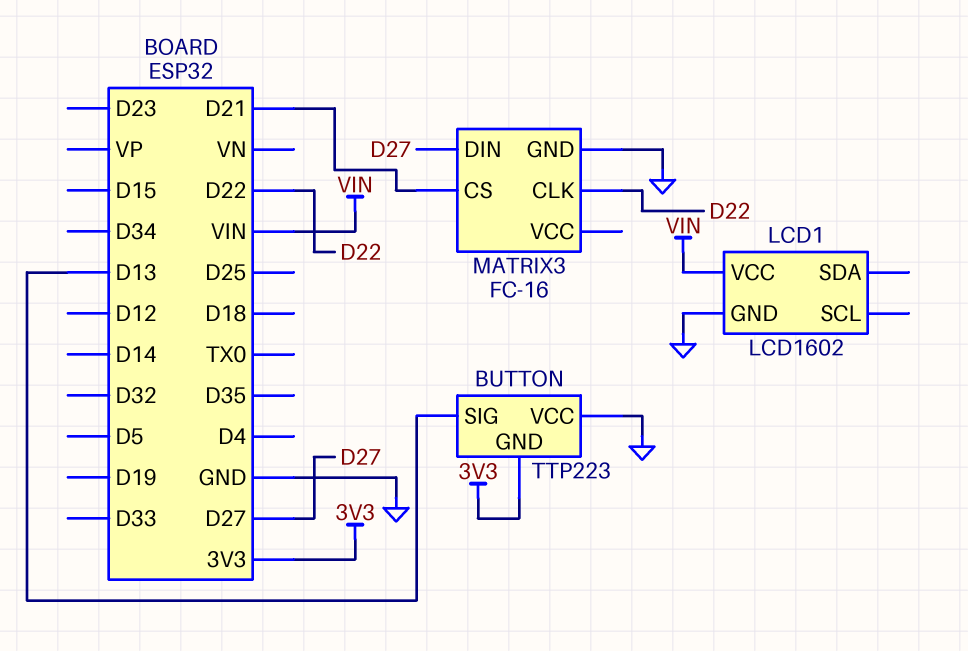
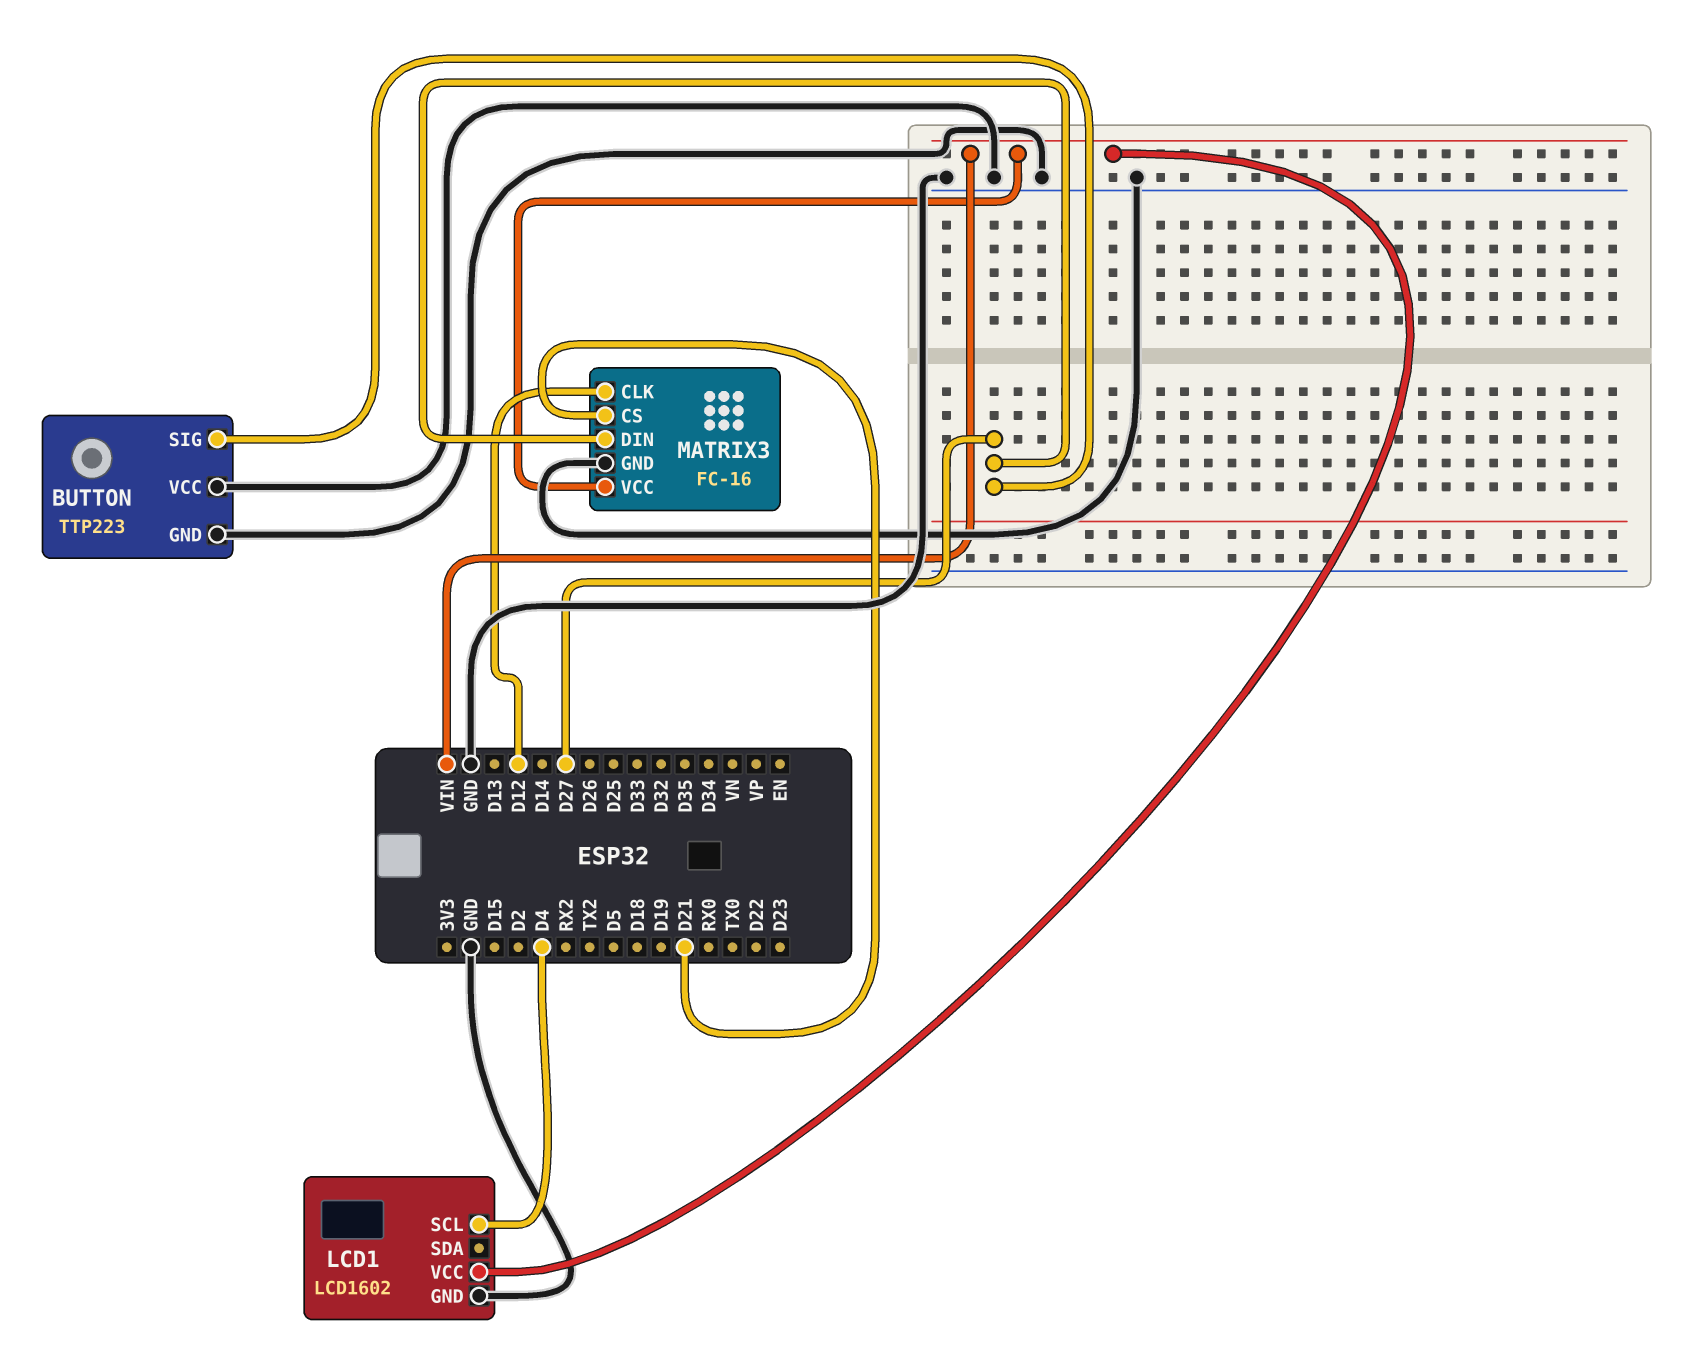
BUTTON pin GND: 3V3 -> GND
BUTTON pin SIG: D13 -> D27
LCD1 pin SCL: none -> D4
MATRIX3 pin CLK: D22 -> D12
MATRIX3 pin VCC: none -> VIN

